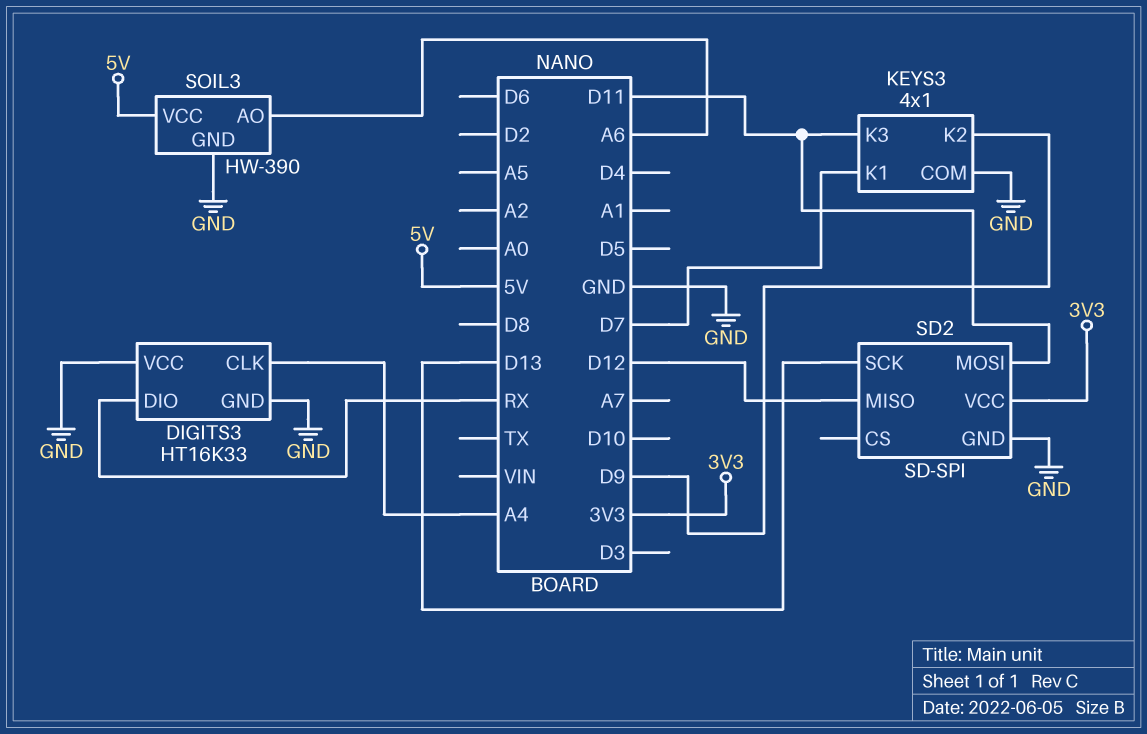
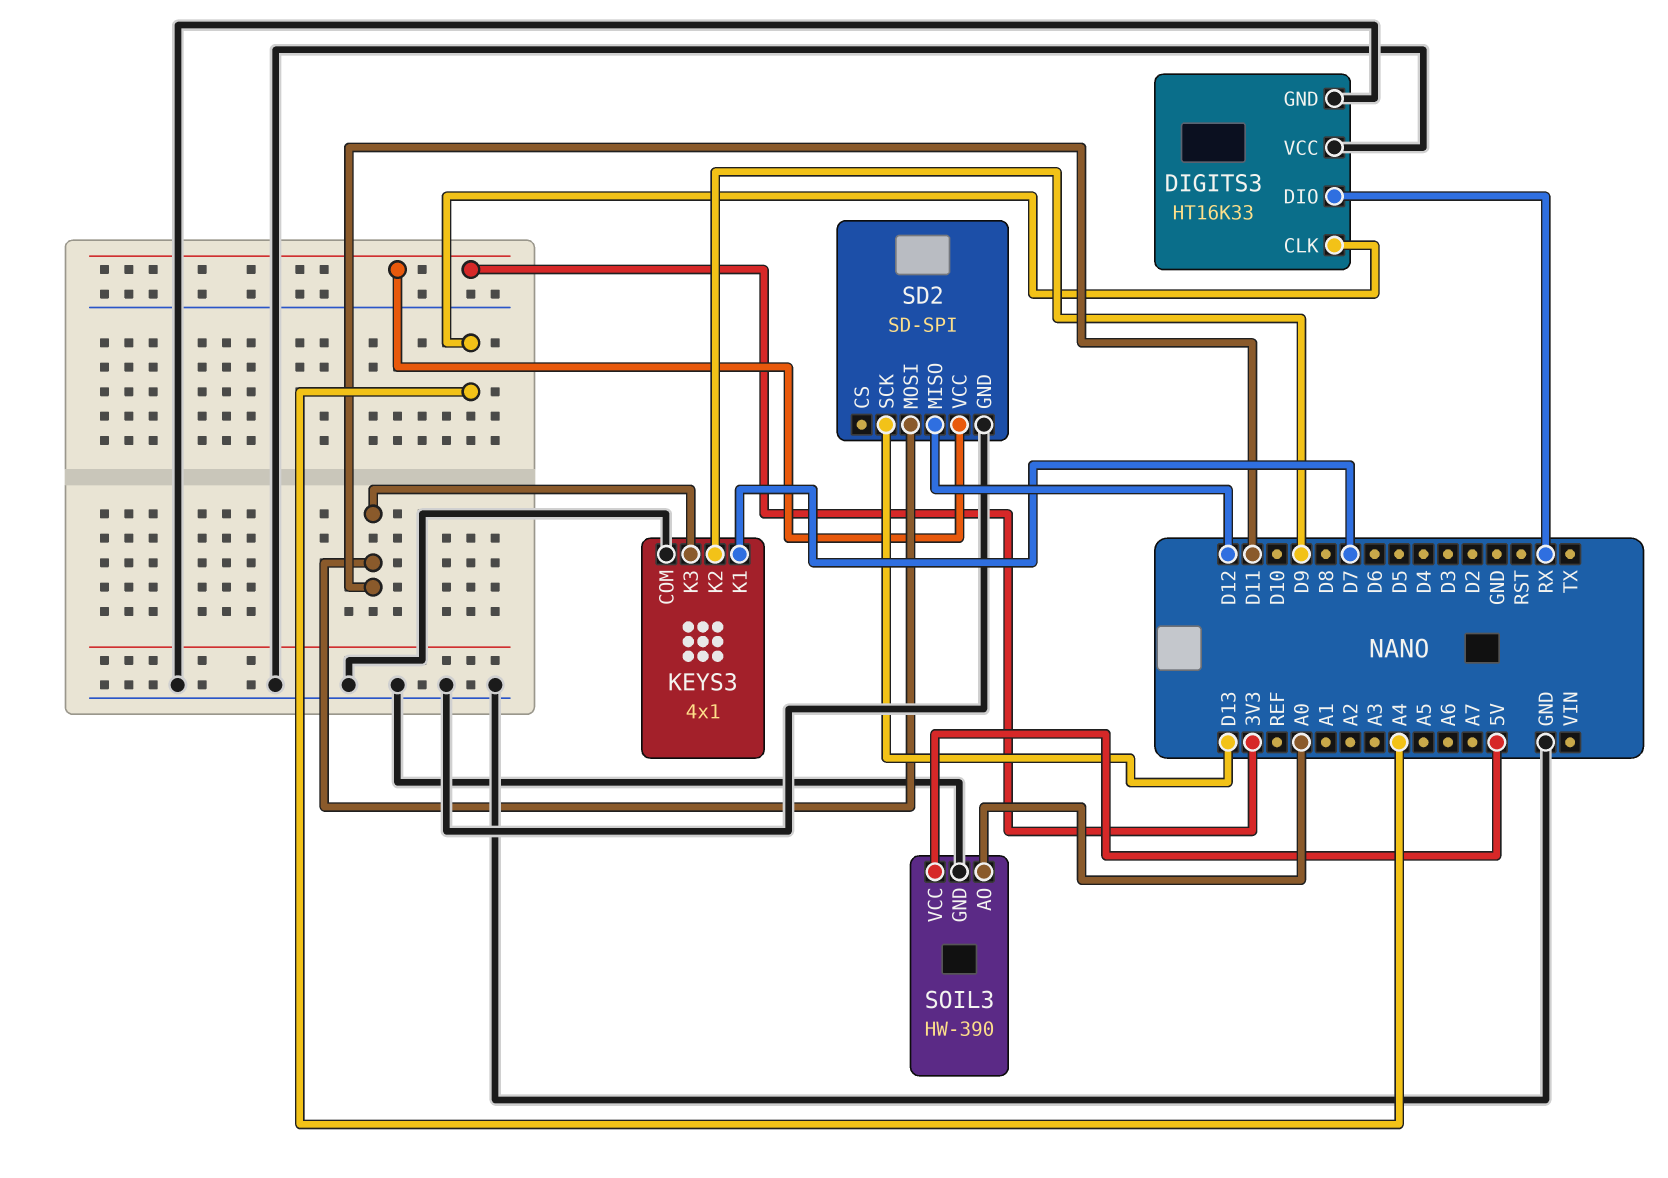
SOIL3 pin AO: A6 -> A0

